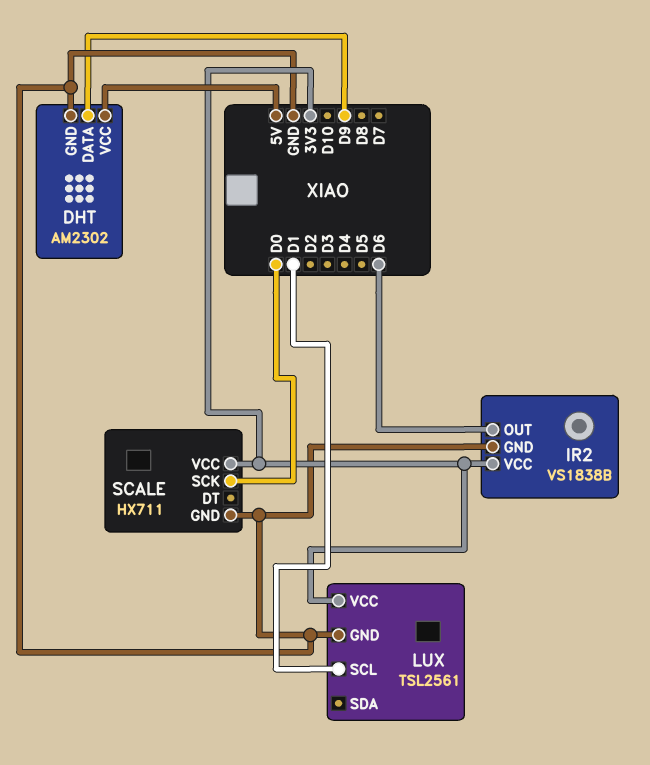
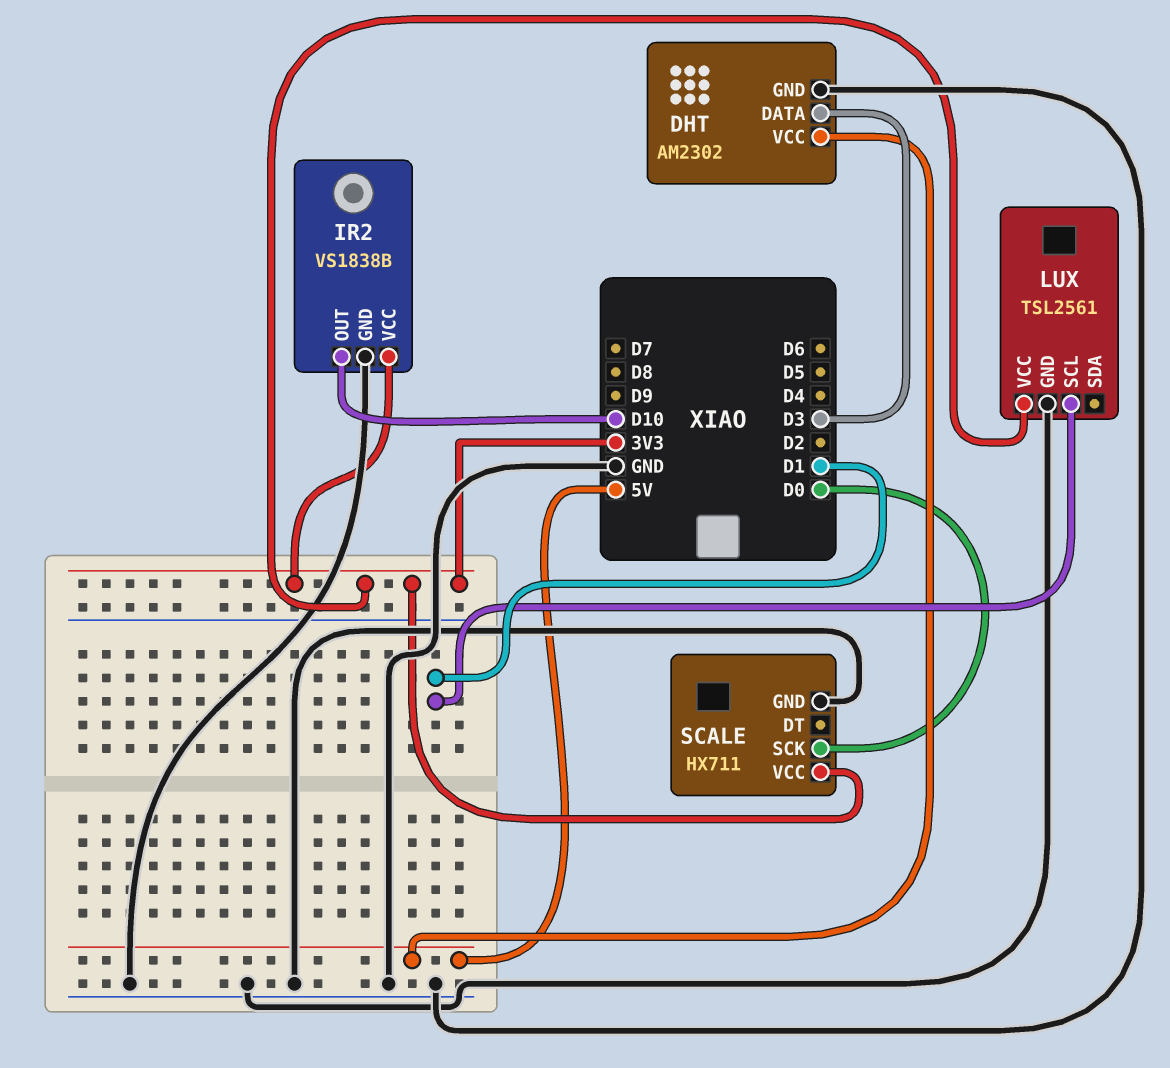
DHT pin DATA: D9 -> D3
IR2 pin OUT: D6 -> D10

